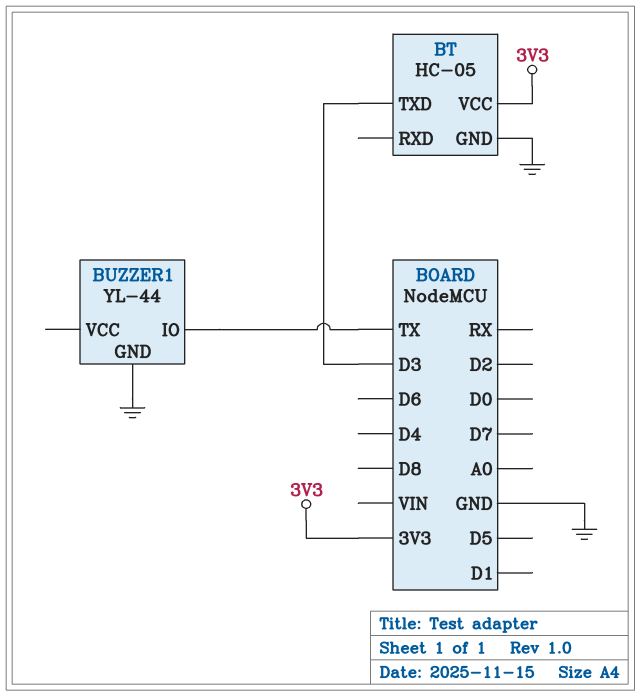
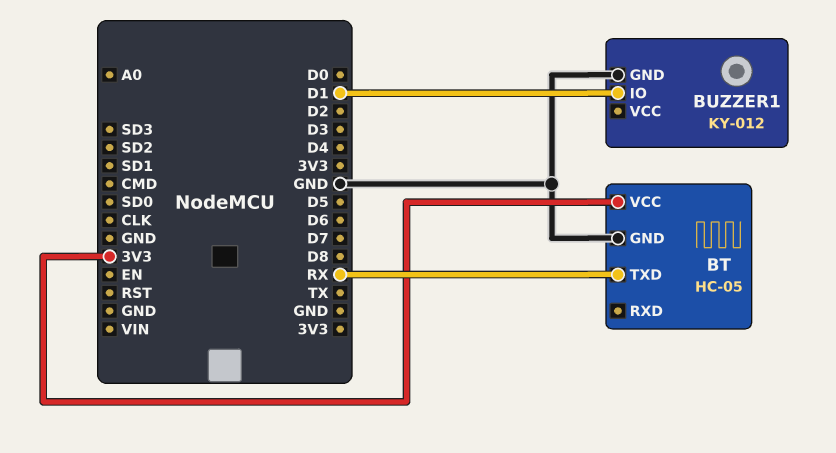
BT pin TXD: D3 -> RX
BUZZER1: YL-44 -> KY-012
BUZZER1 pin IO: TX -> D1

